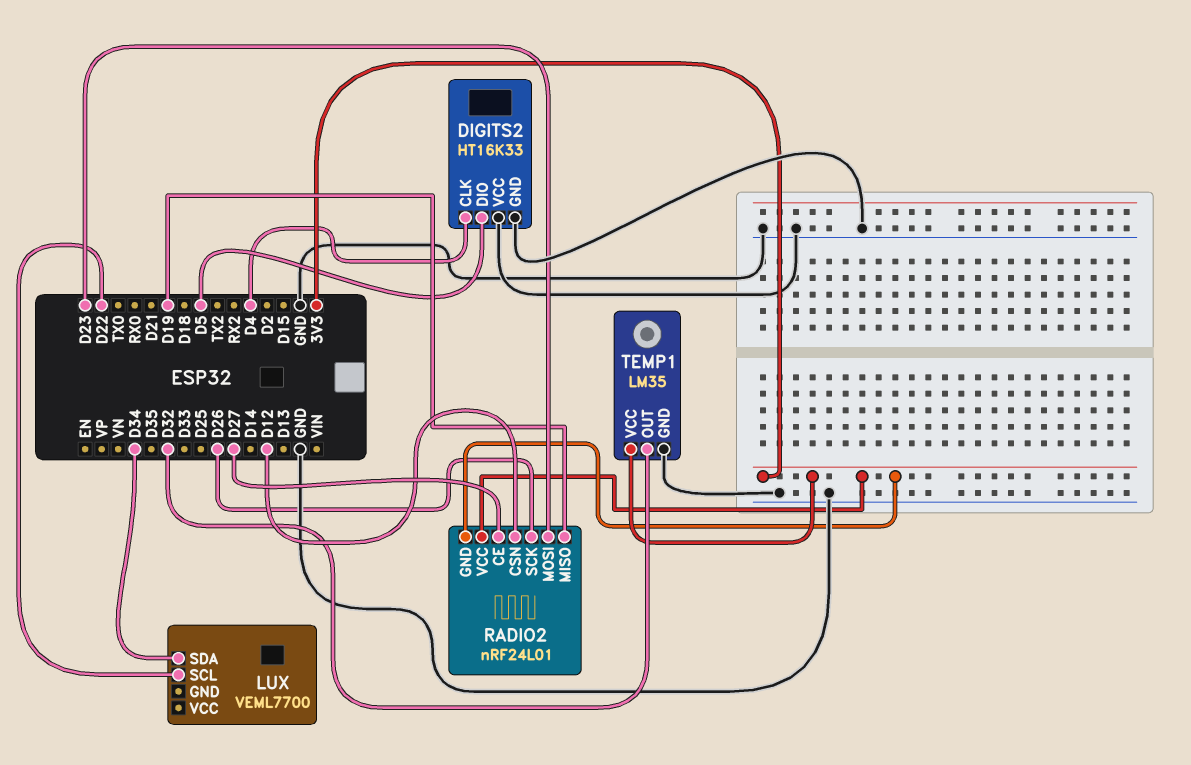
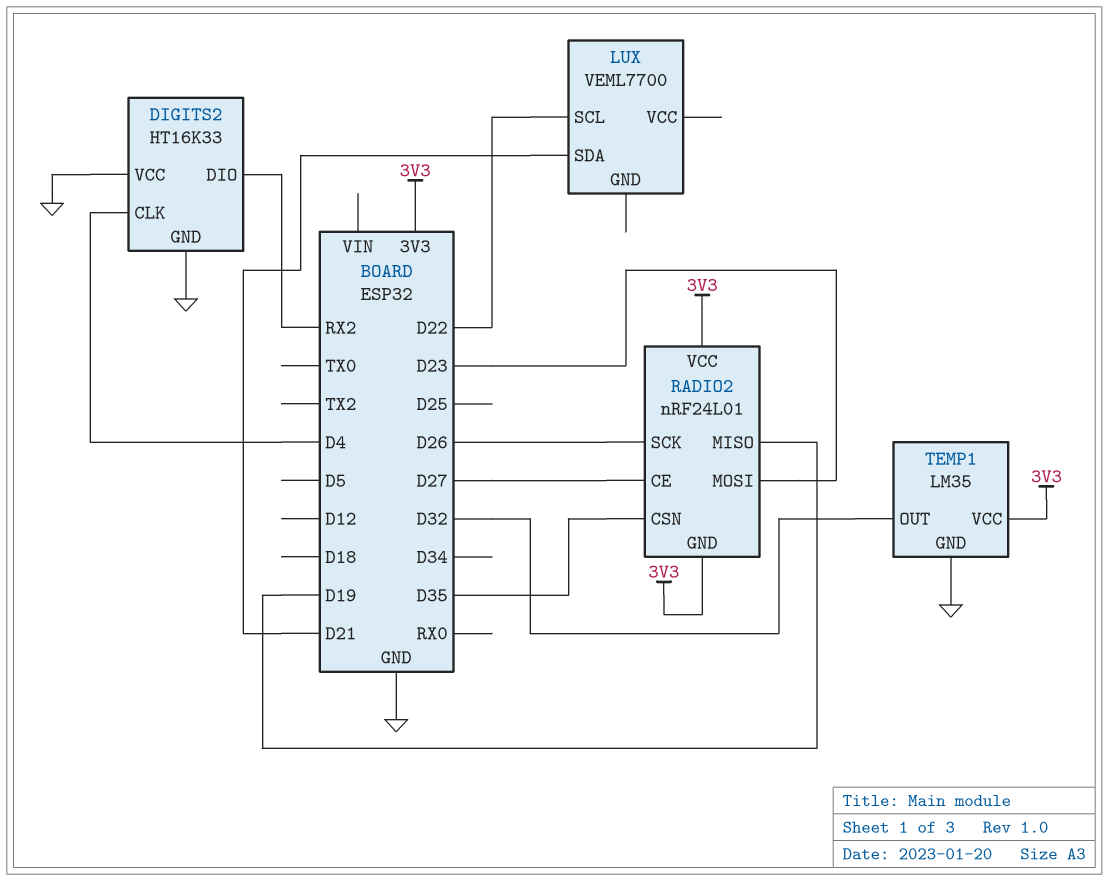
DIGITS2 pin DIO: D5 -> RX2
LUX pin SDA: D34 -> D21
RADIO2 pin CSN: D12 -> D35

